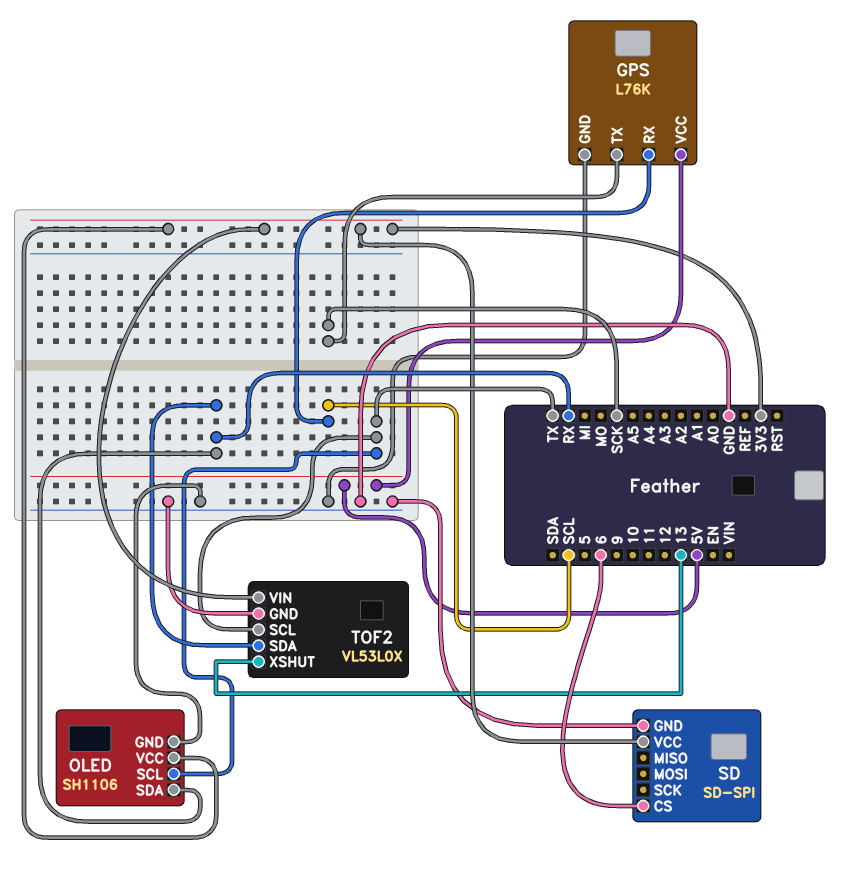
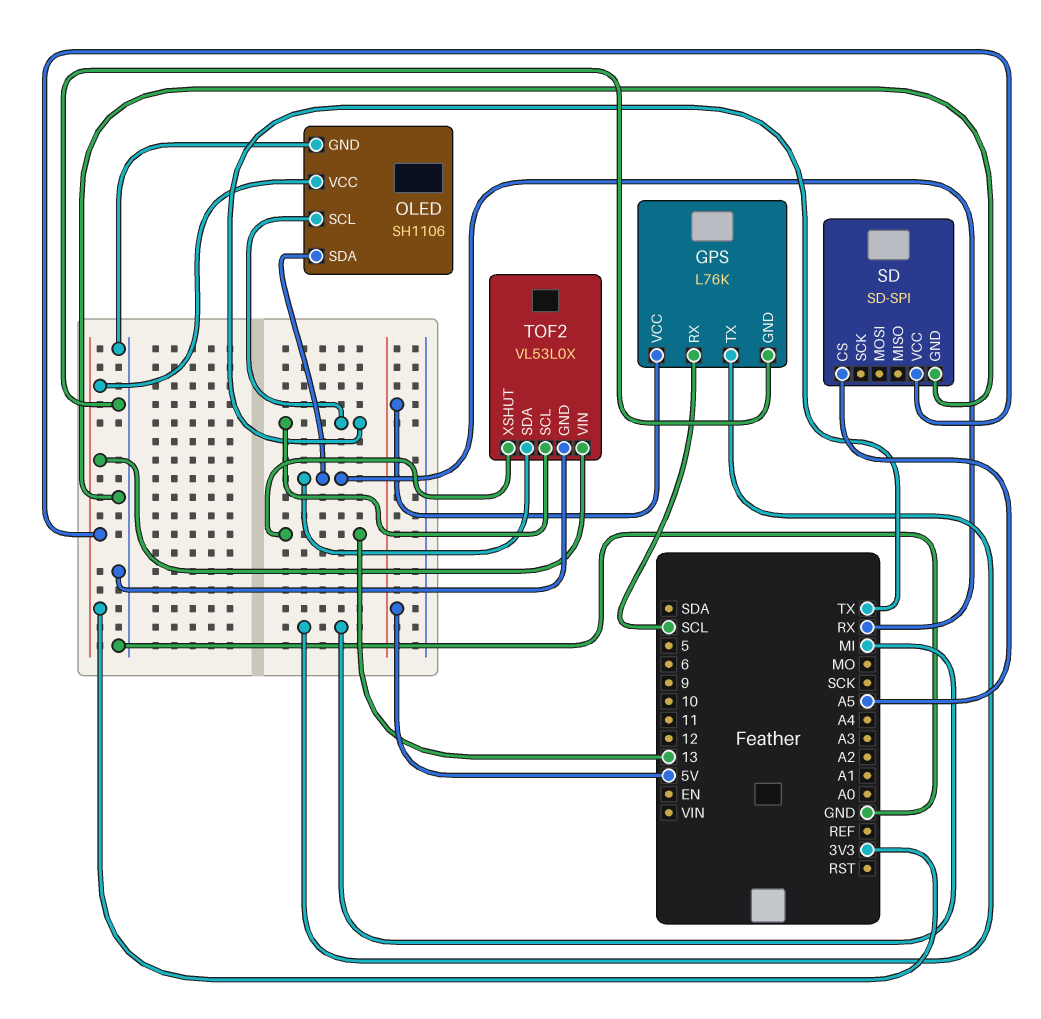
GPS pin TX: SCK -> MI
SD pin CS: 6 -> A5

